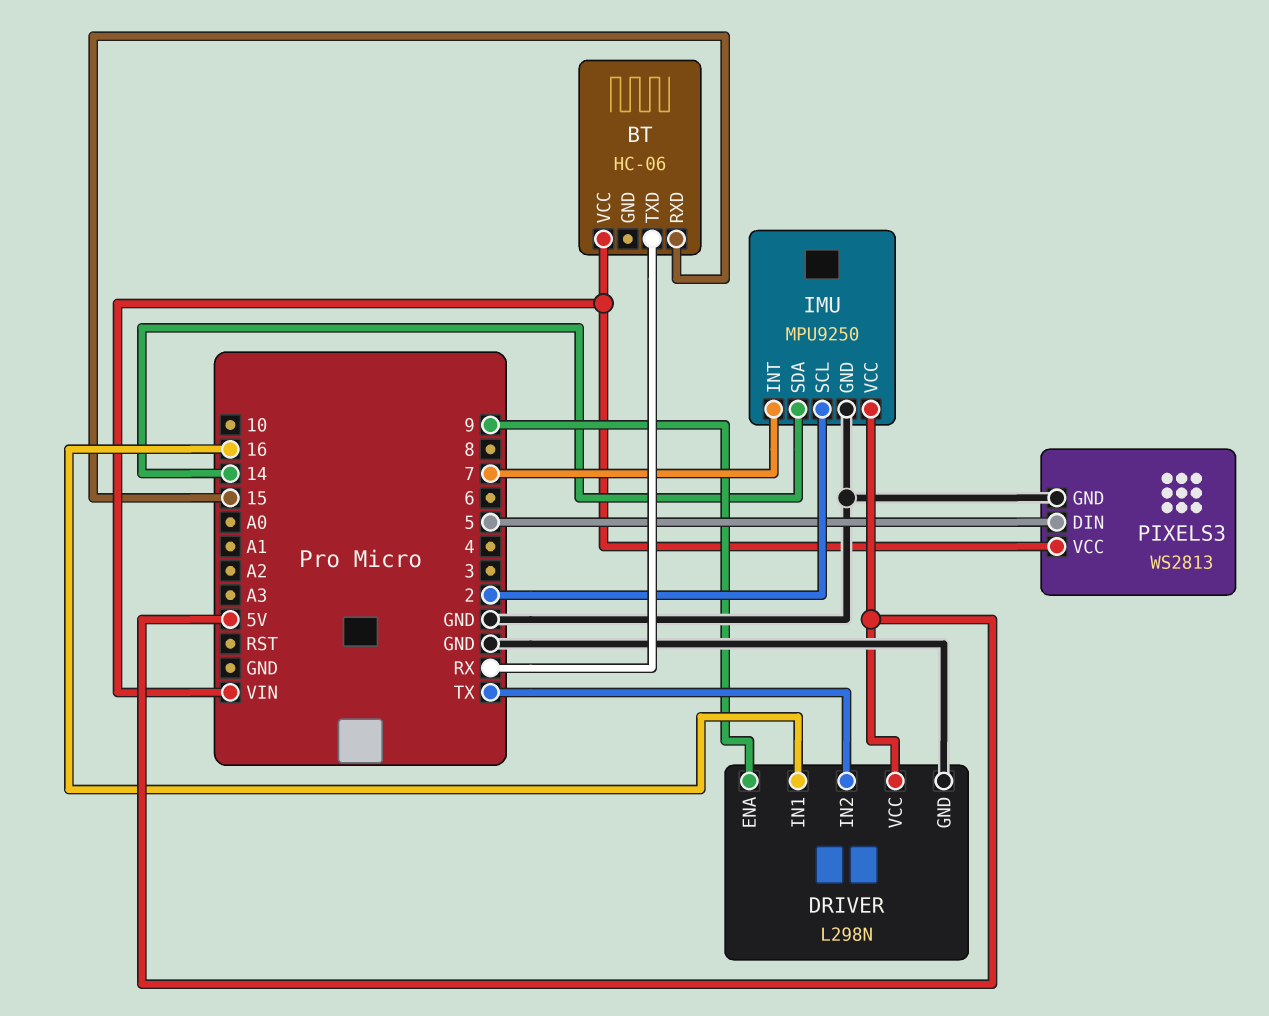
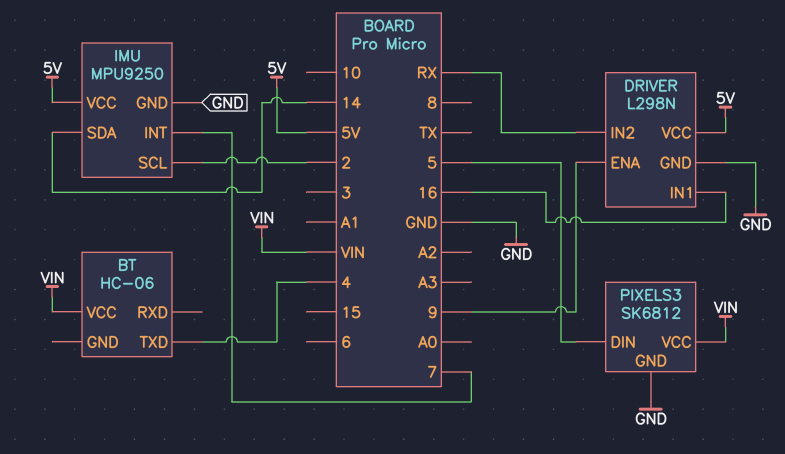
BT pin RXD: 15 -> none
BT pin TXD: RX -> 4
DRIVER pin IN2: TX -> RX
PIXELS3: WS2813 -> SK6812

